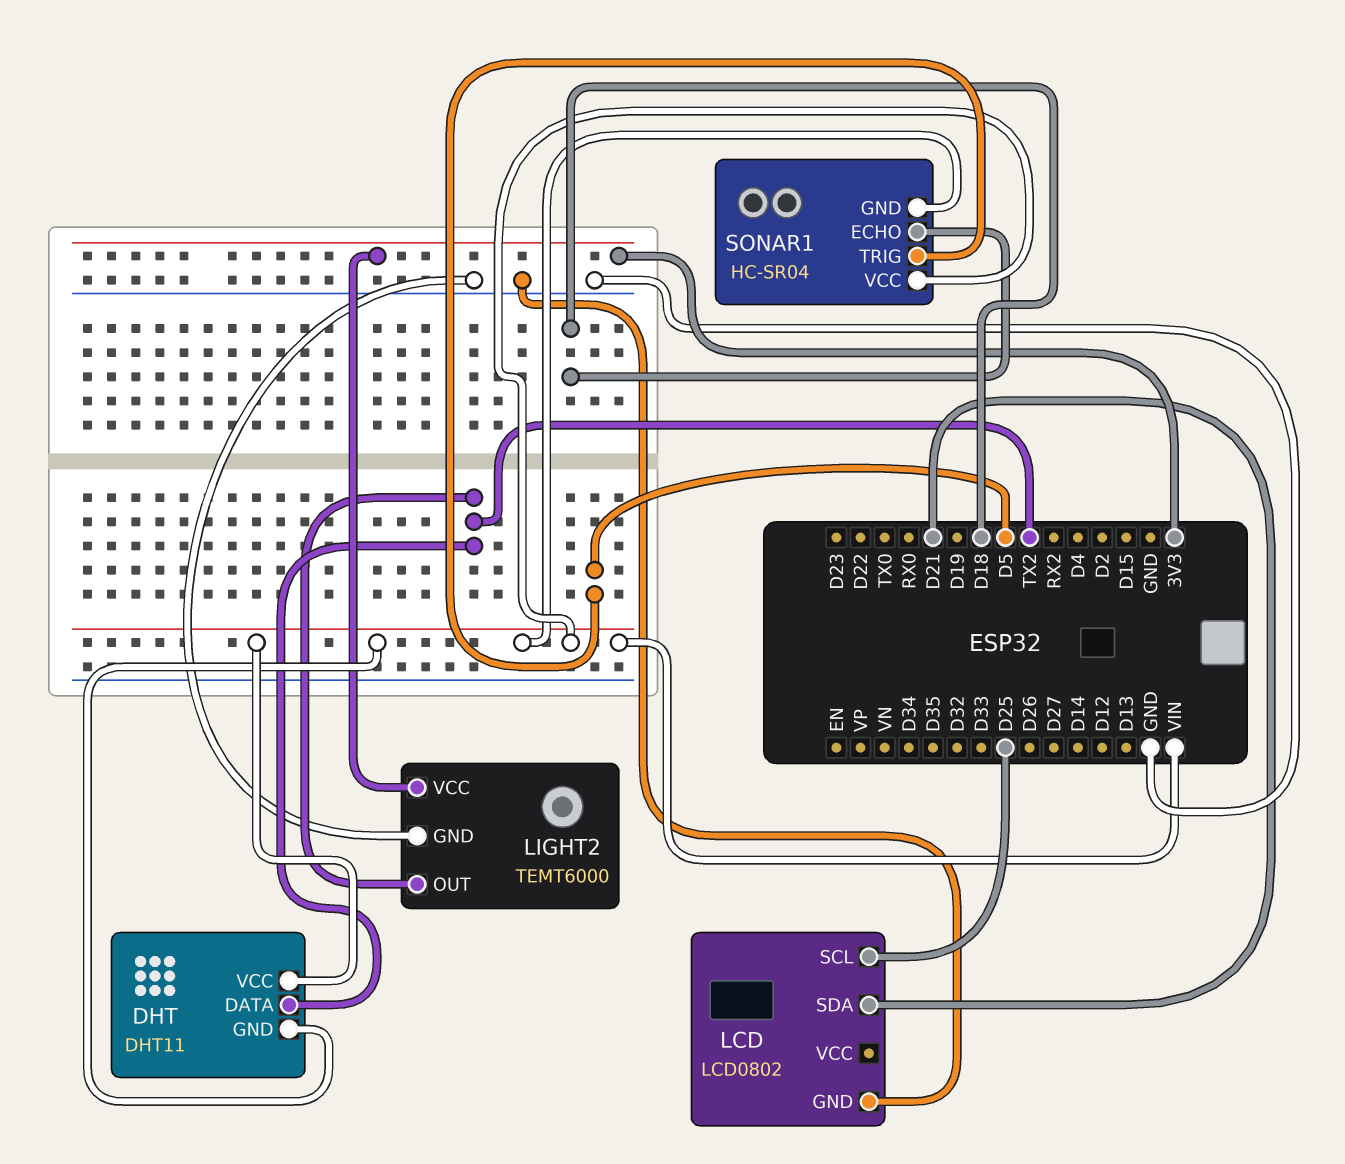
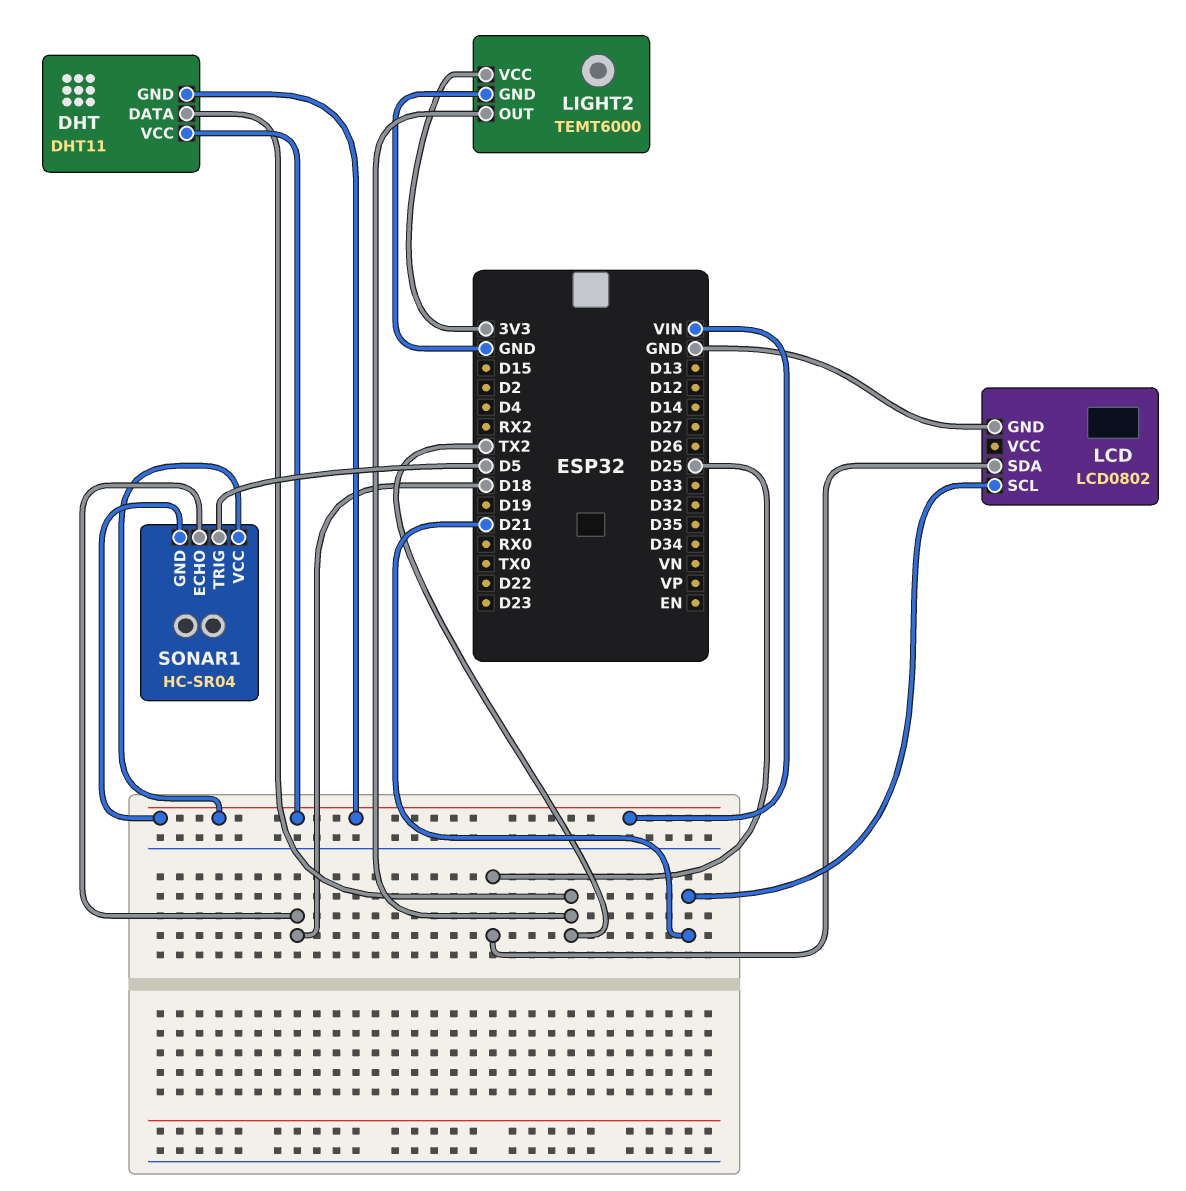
LCD pin SCL: D25 -> D21
LCD pin SDA: D21 -> D25

